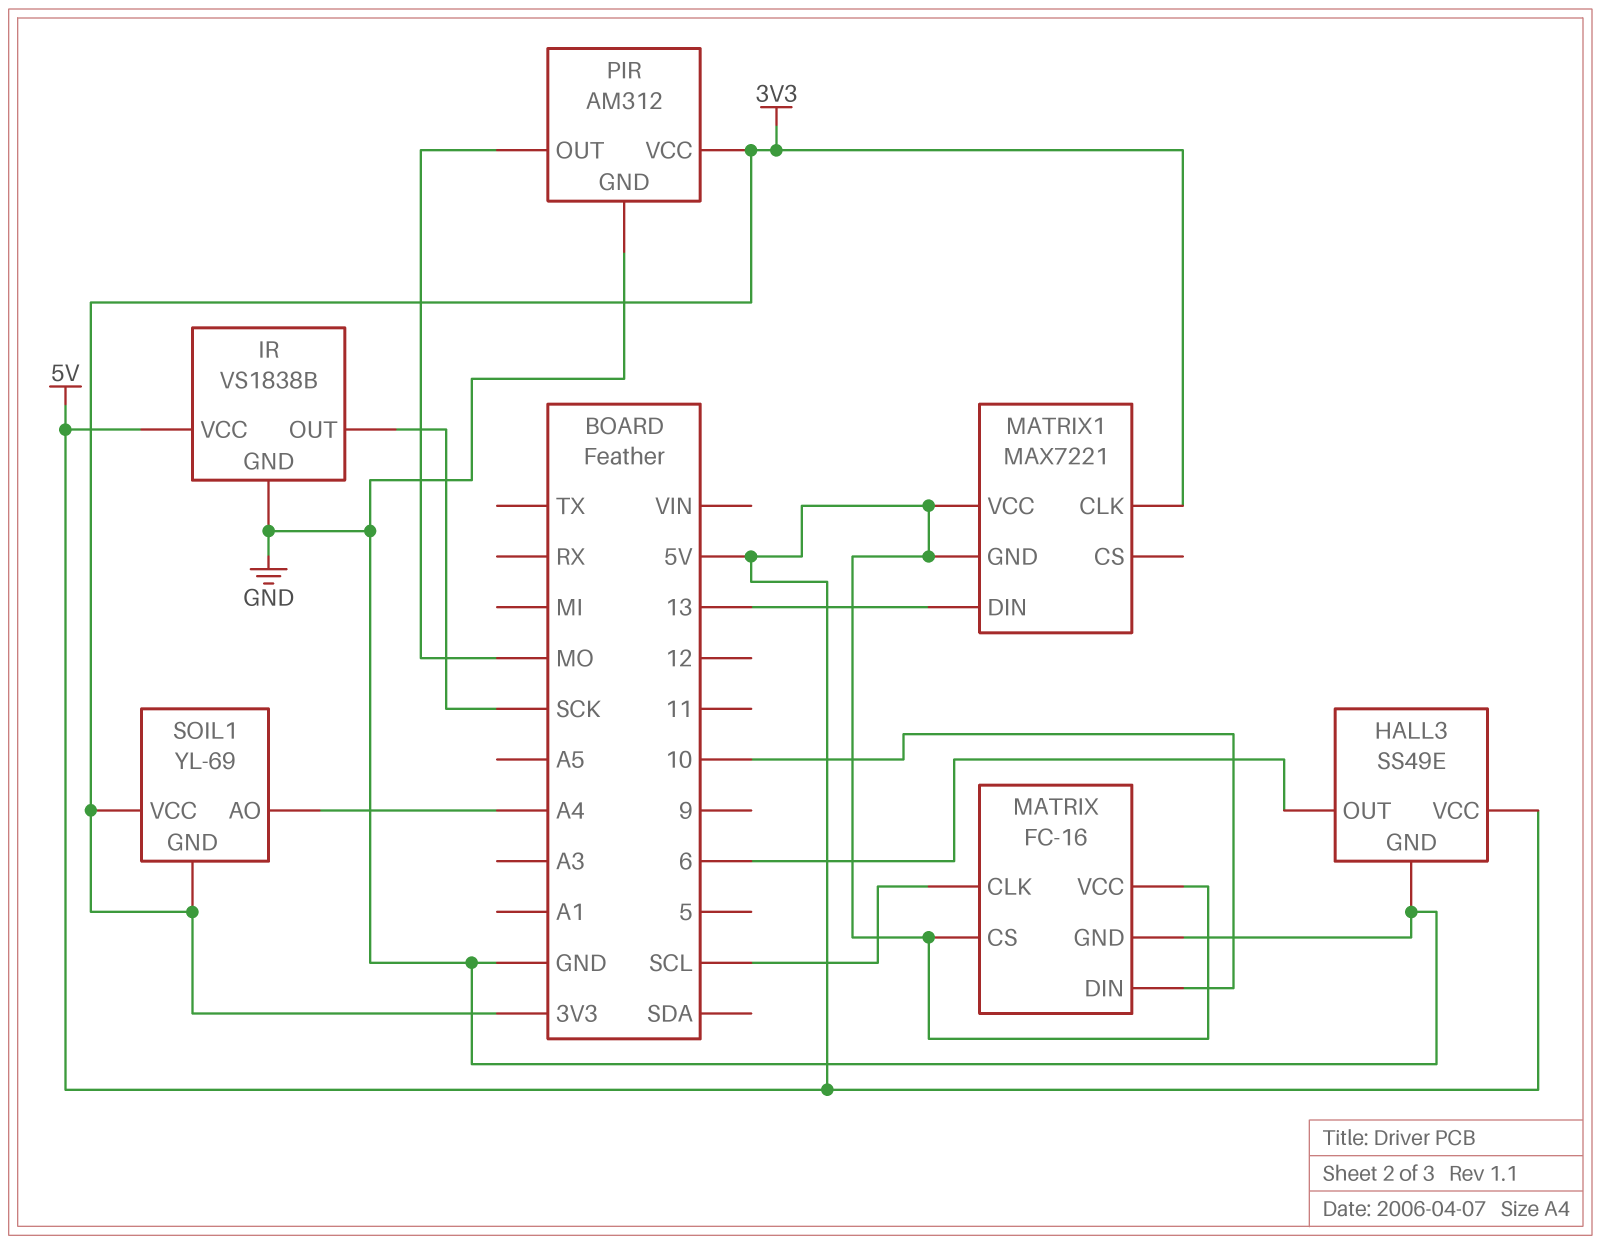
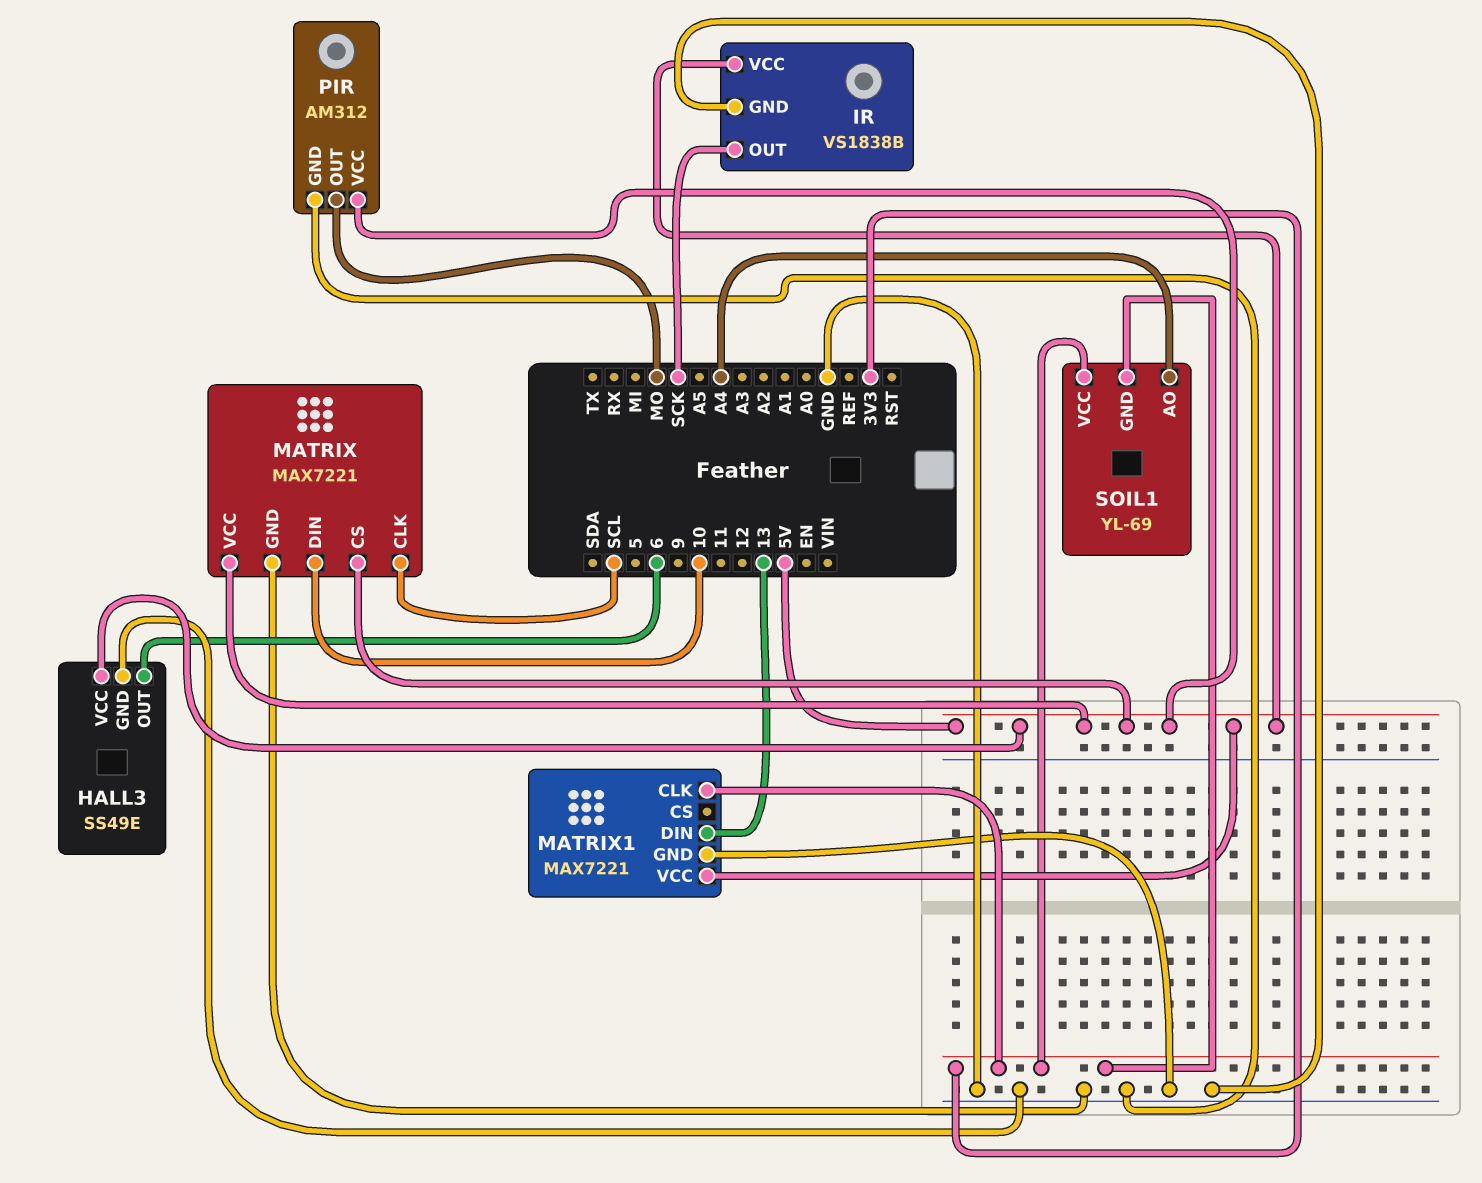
MATRIX: FC-16 -> MAX7221
MATRIX1 pin GND: 5V -> GND
PIR pin VCC: 3V3 -> 5V

